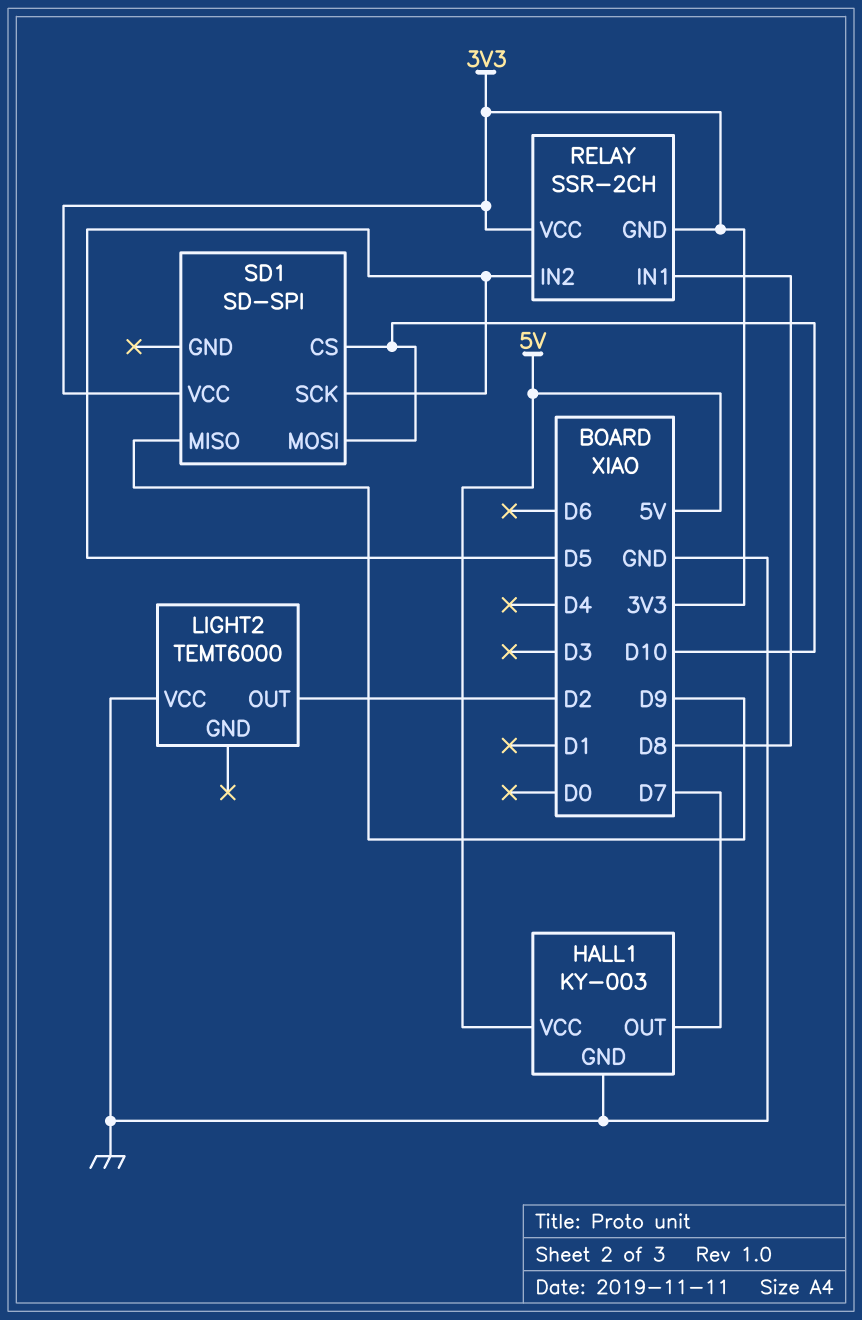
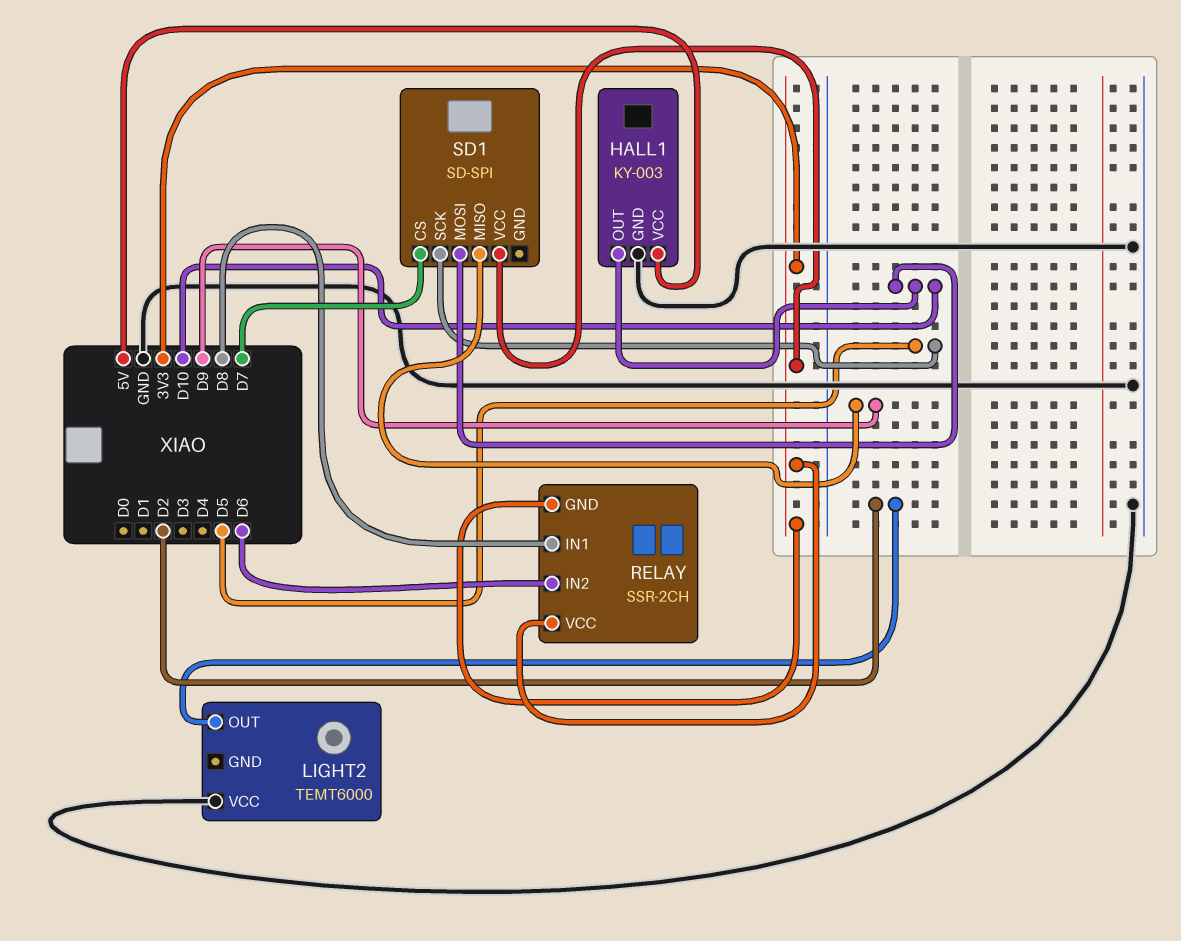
HALL1 pin OUT: D7 -> D10
RELAY pin IN2: D5 -> D6
SD1 pin CS: D10 -> D7

